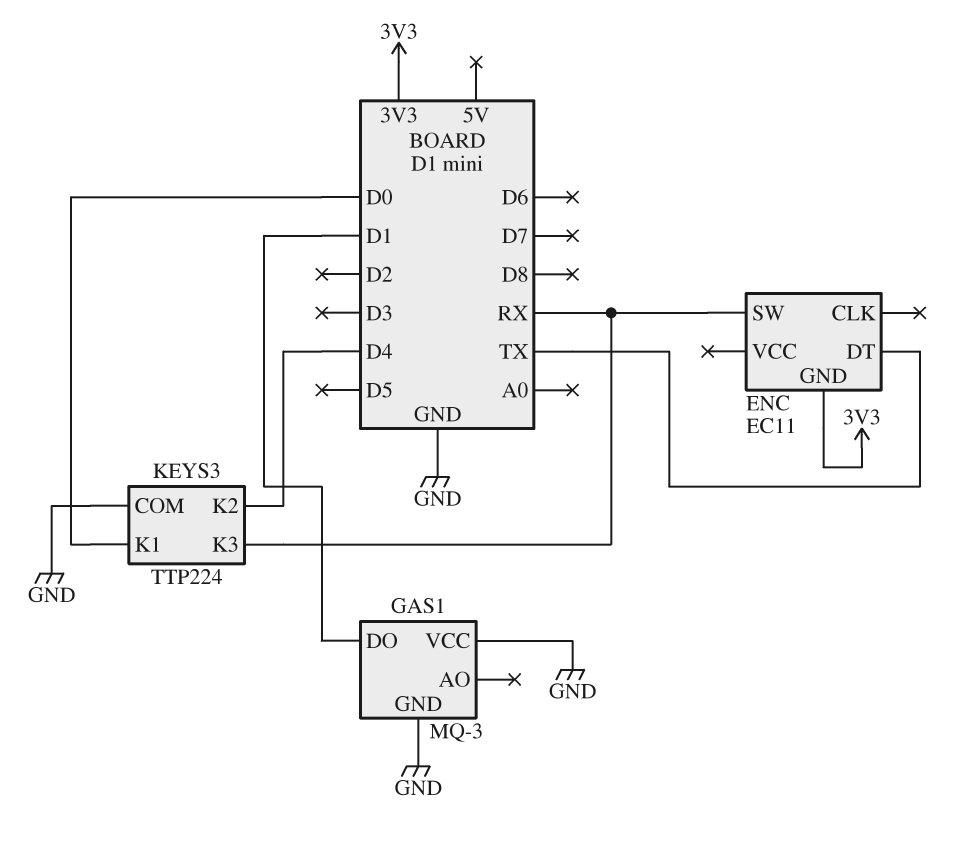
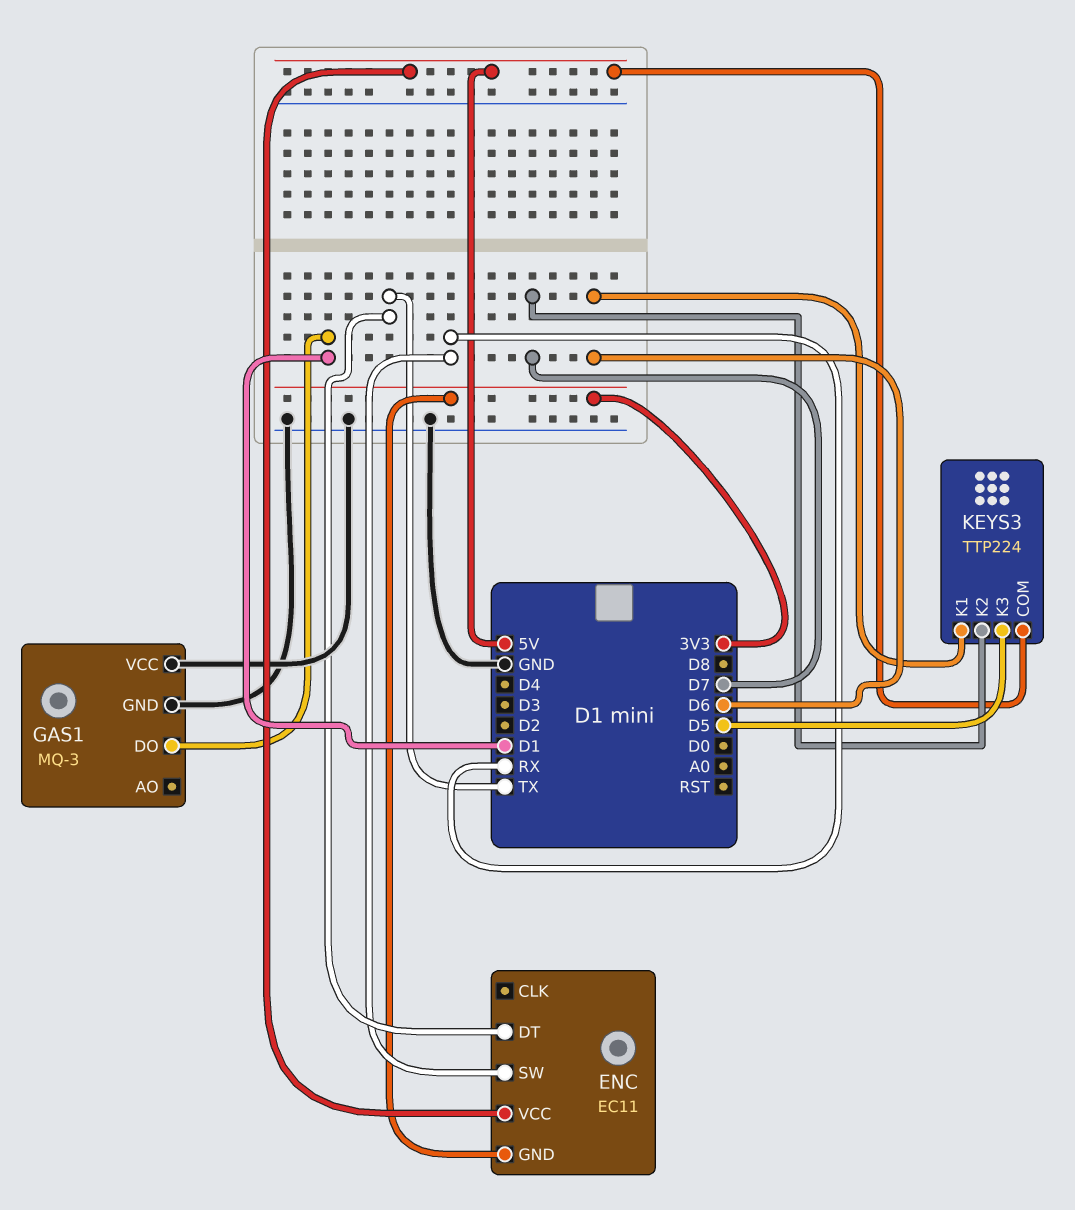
ENC pin VCC: none -> 5V
KEYS3 pin COM: GND -> 5V
KEYS3 pin K1: D0 -> D6
KEYS3 pin K2: D4 -> D7
KEYS3 pin K3: RX -> D5

